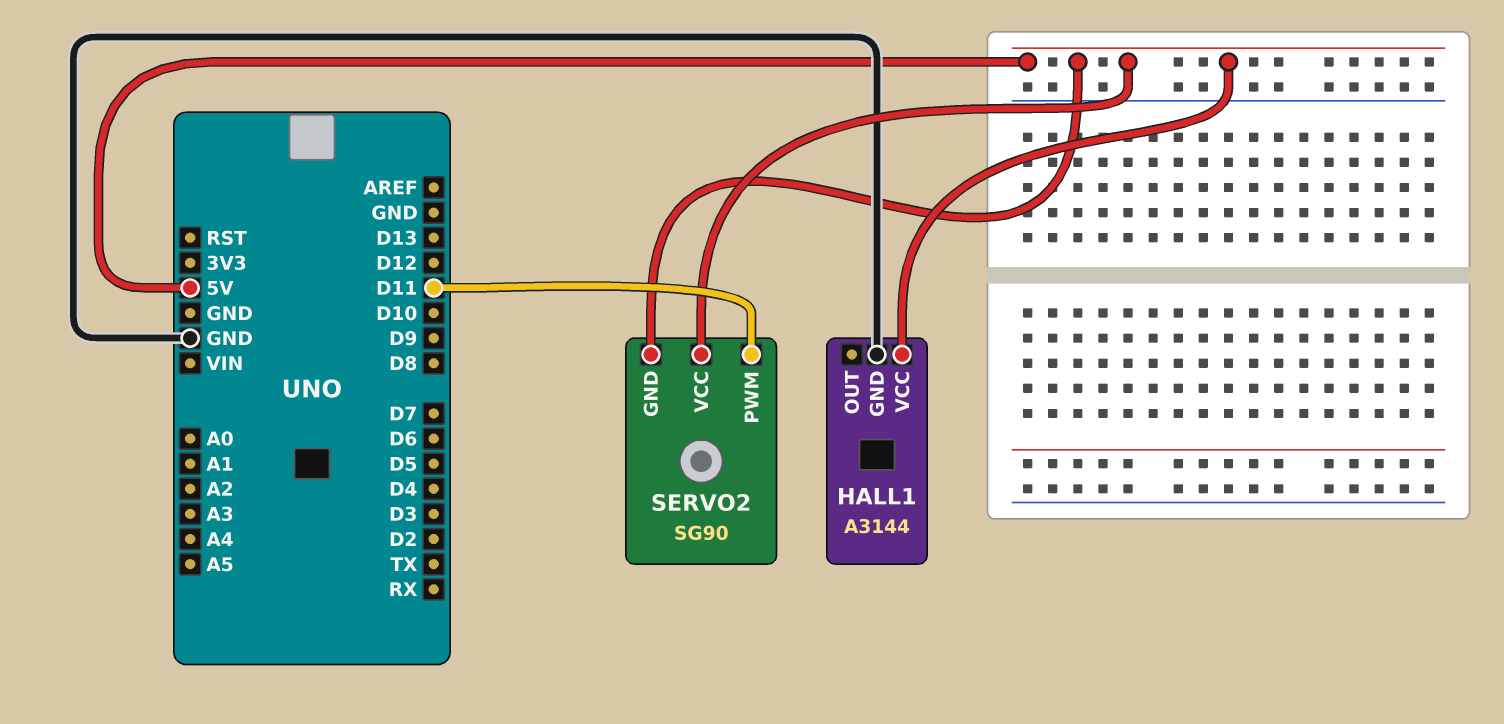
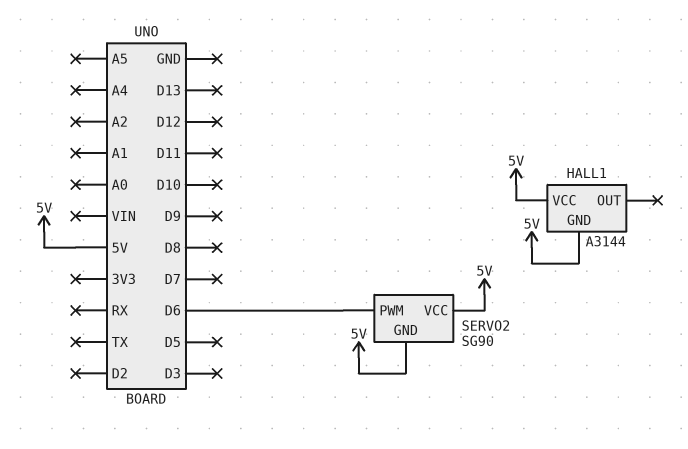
HALL1 pin GND: GND -> 5V
SERVO2 pin PWM: D11 -> D6

